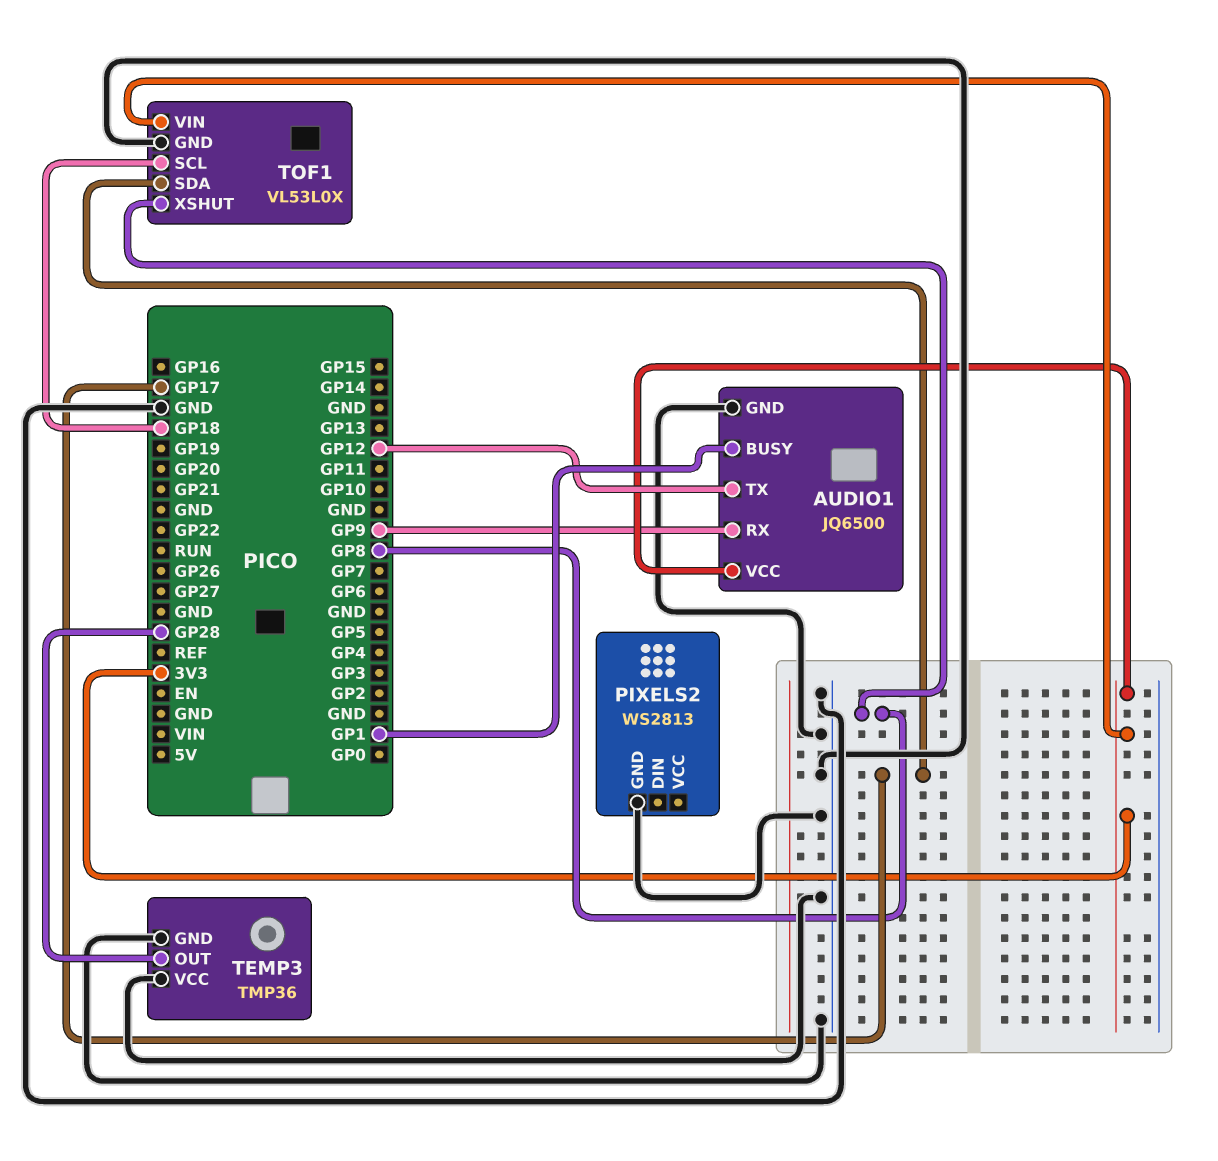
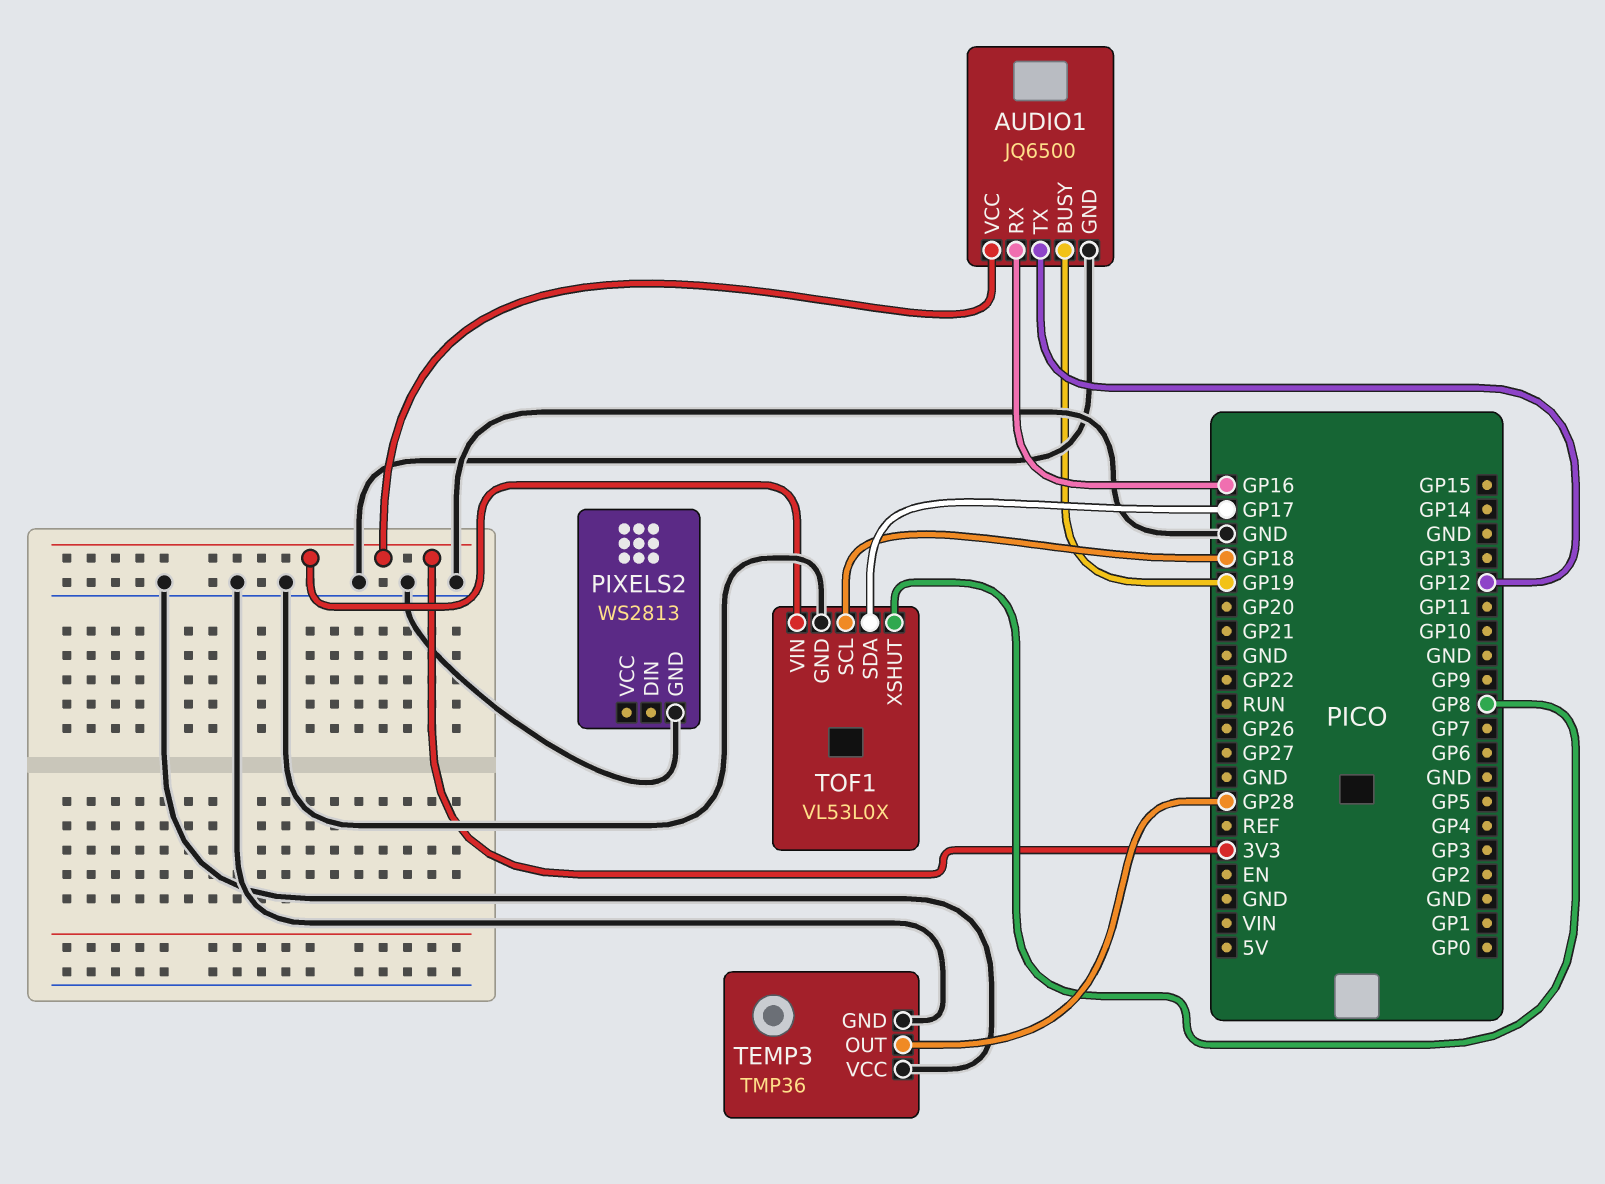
AUDIO1 pin BUSY: GP1 -> GP19
AUDIO1 pin RX: GP9 -> GP16

